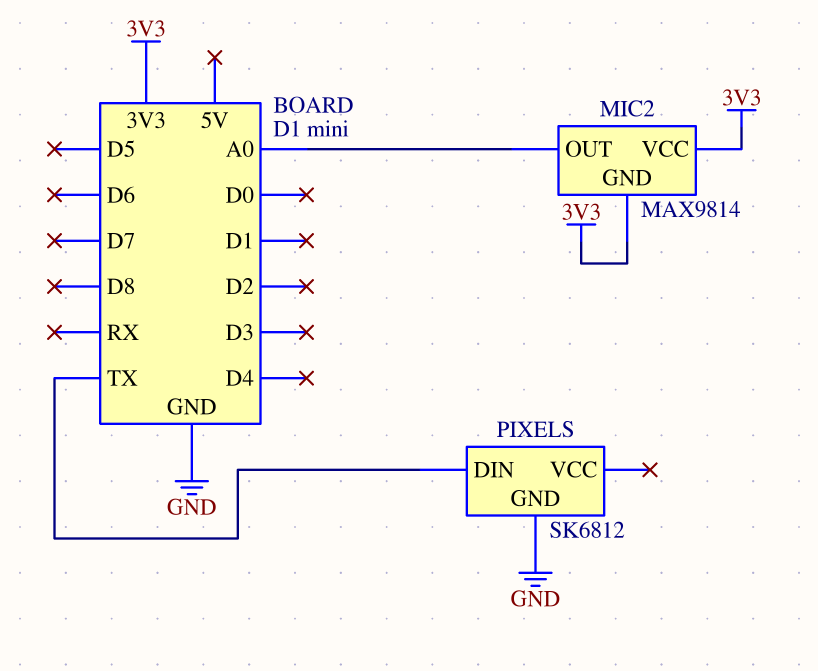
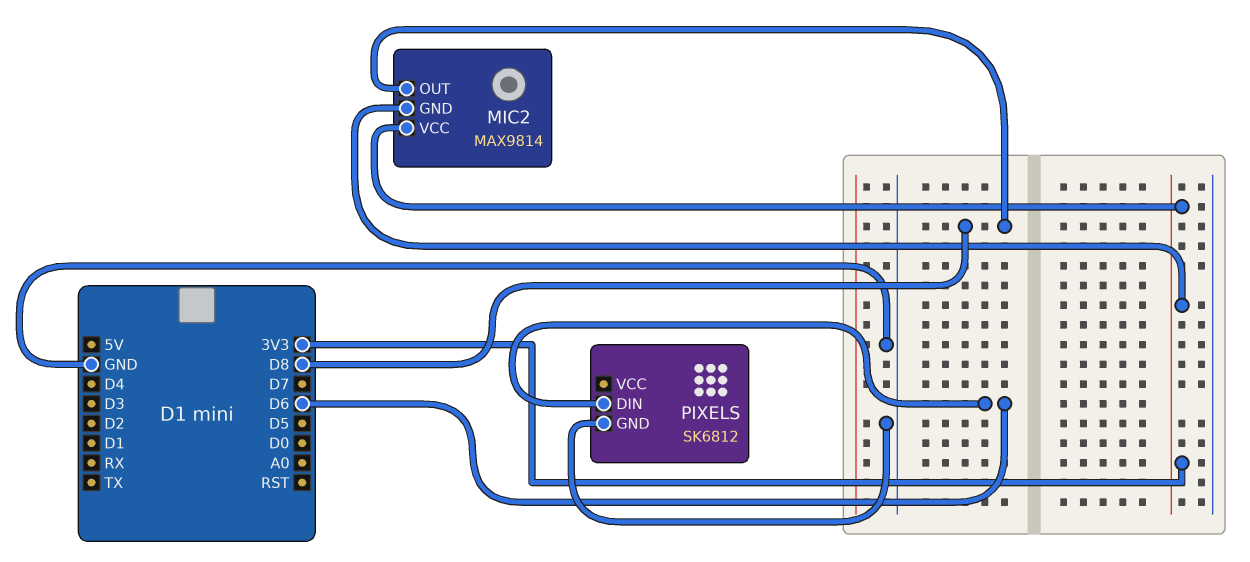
MIC2 pin OUT: A0 -> D8
PIXELS pin DIN: TX -> D6

